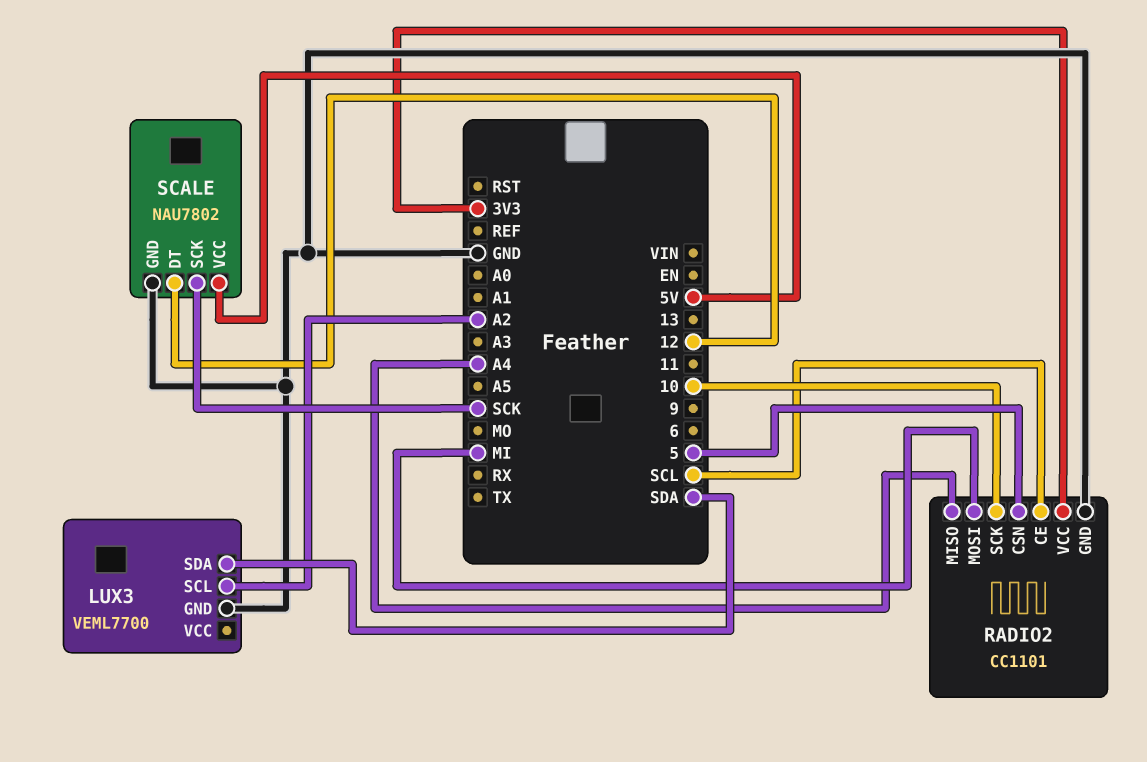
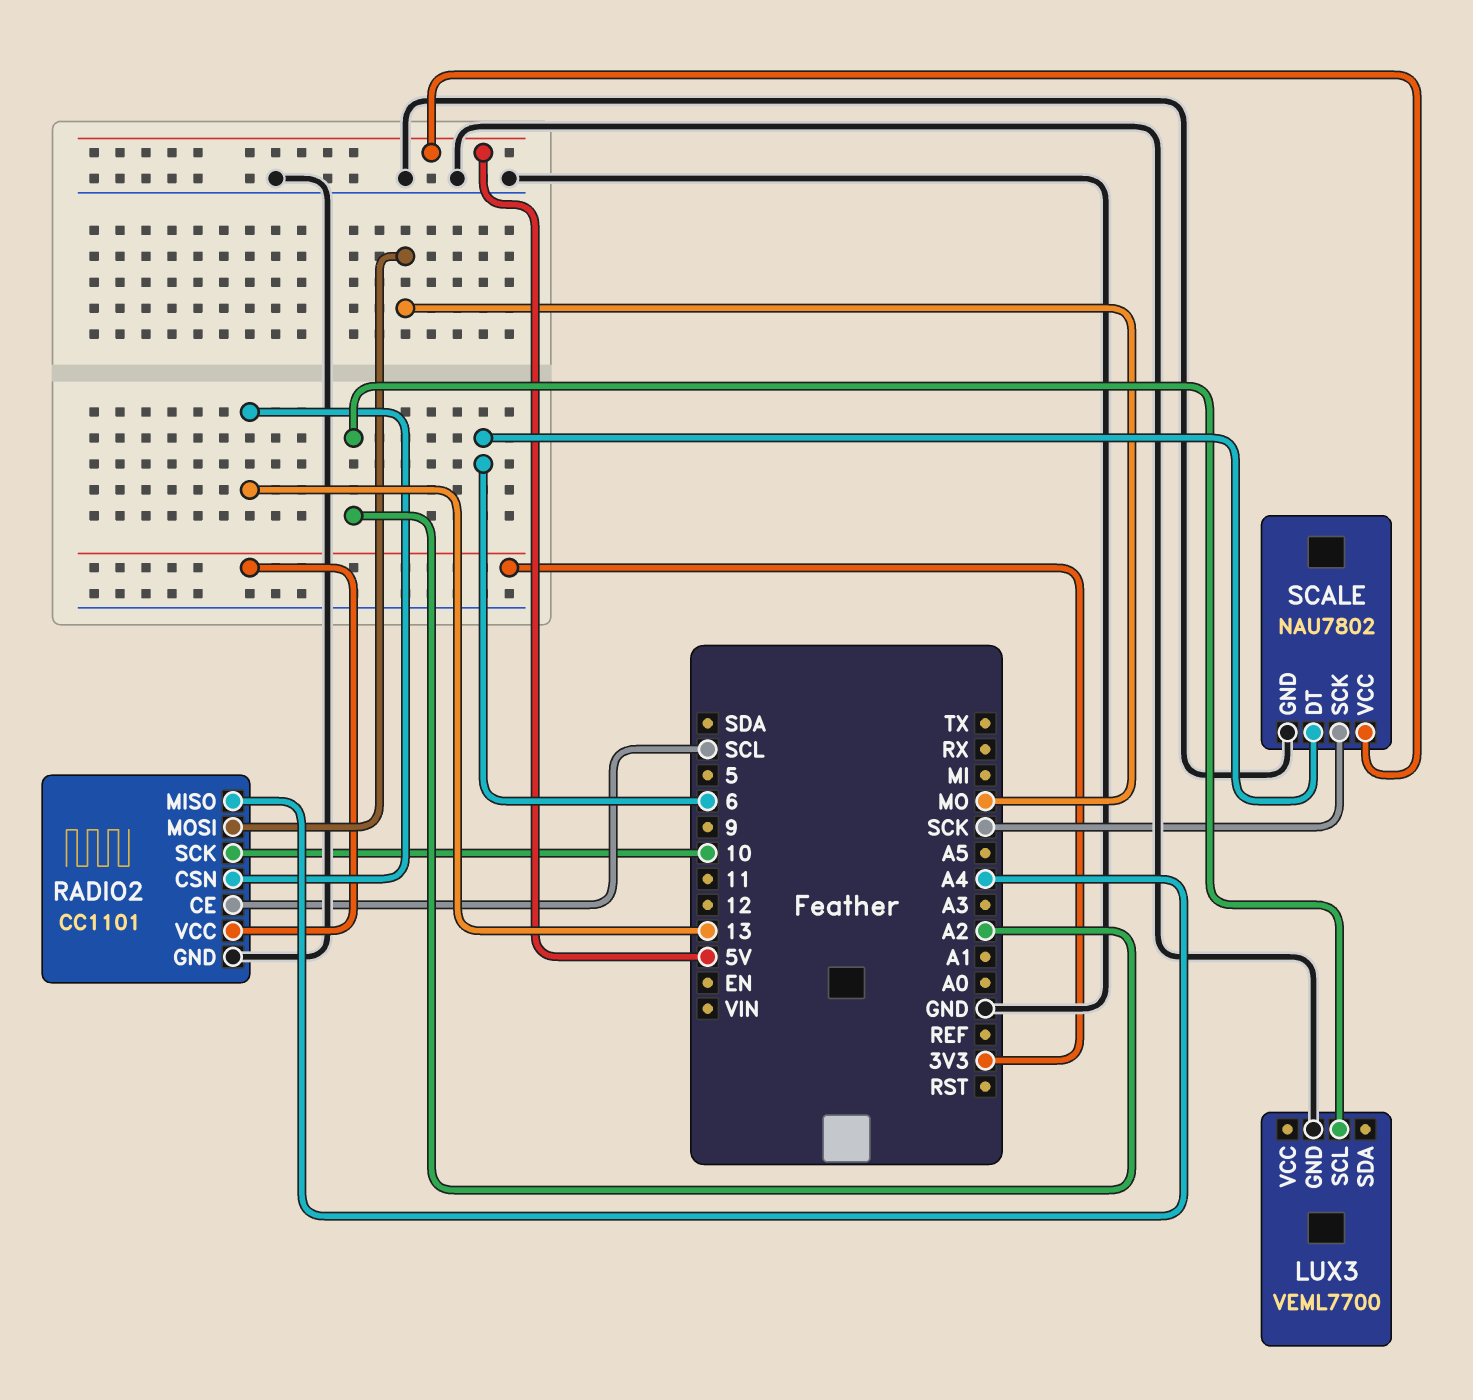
LUX3 pin SDA: SDA -> none
RADIO2 pin CSN: 5 -> 13
RADIO2 pin MOSI: MI -> MO
SCALE pin DT: 12 -> 6

